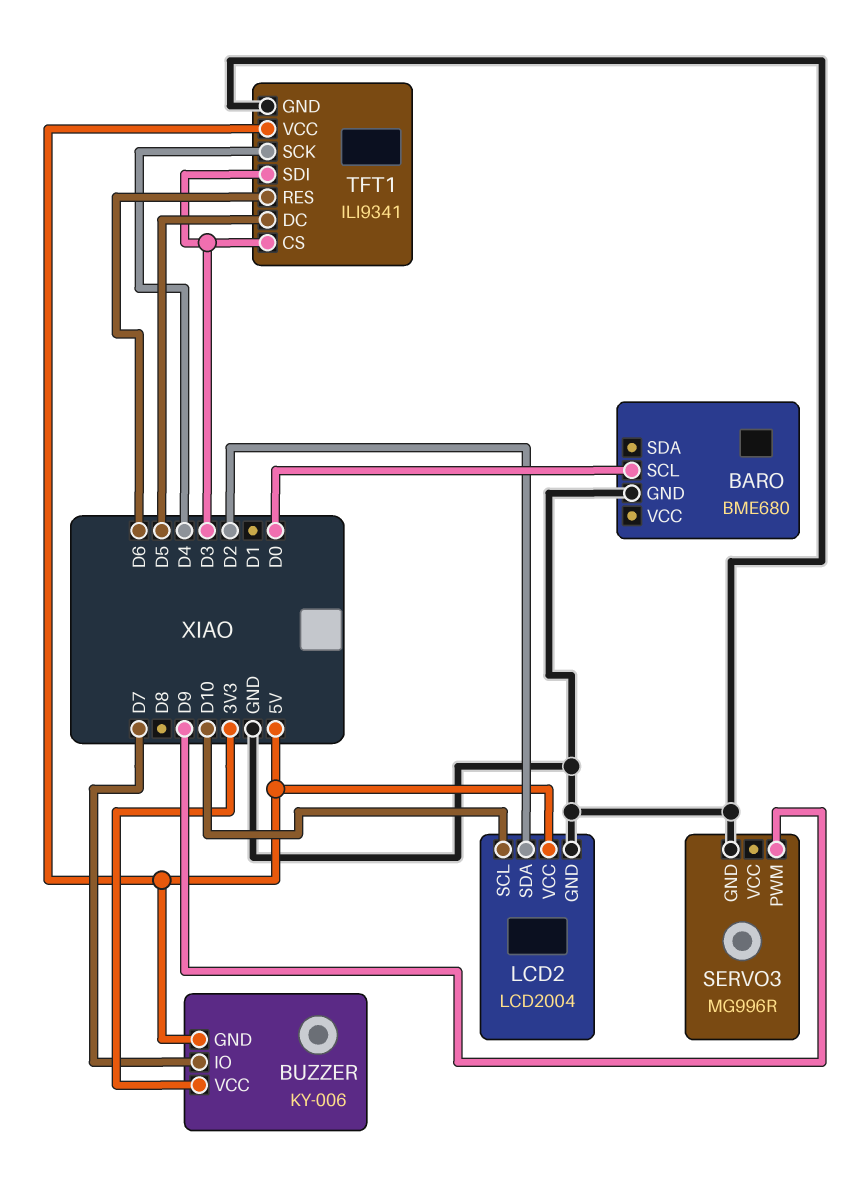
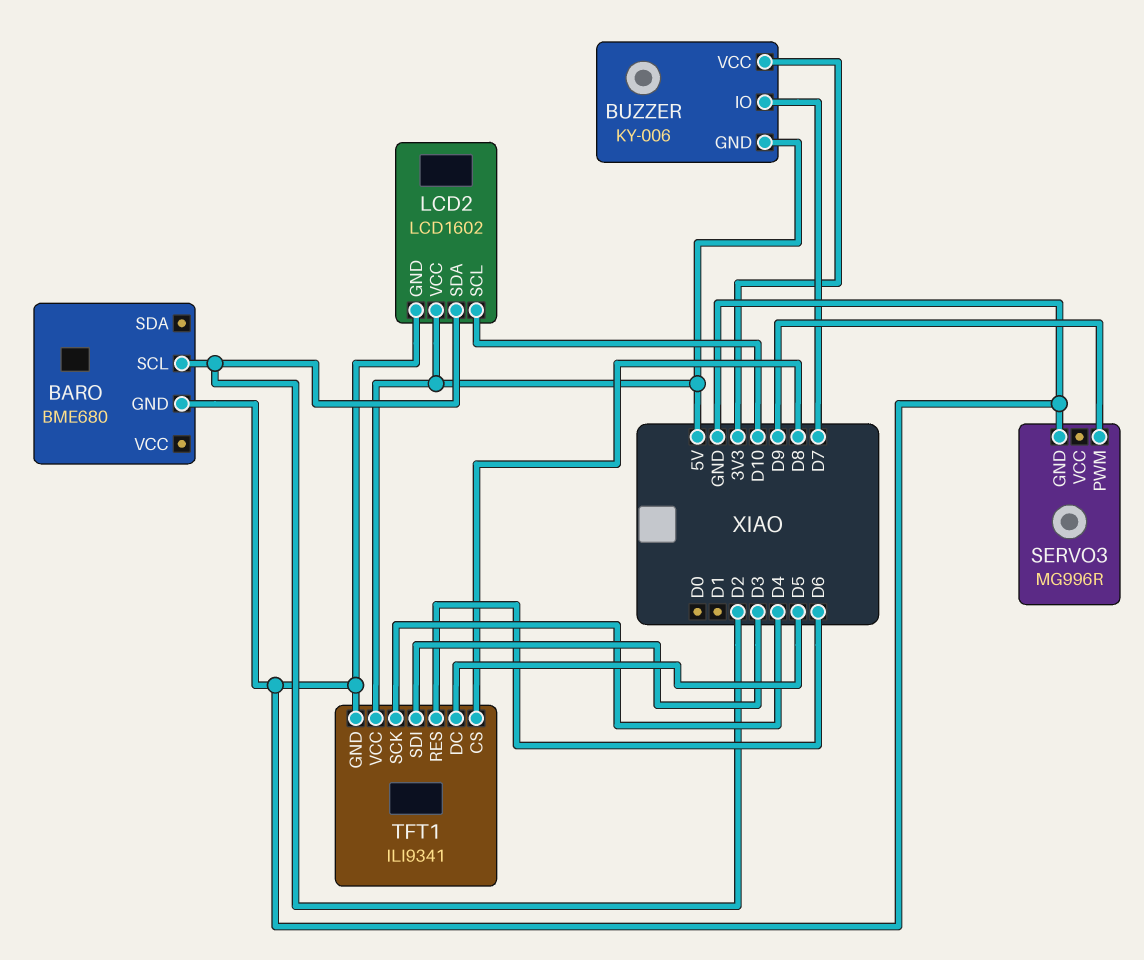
BARO pin SCL: D0 -> D2
LCD2: LCD2004 -> LCD1602
TFT1 pin CS: D3 -> D8

